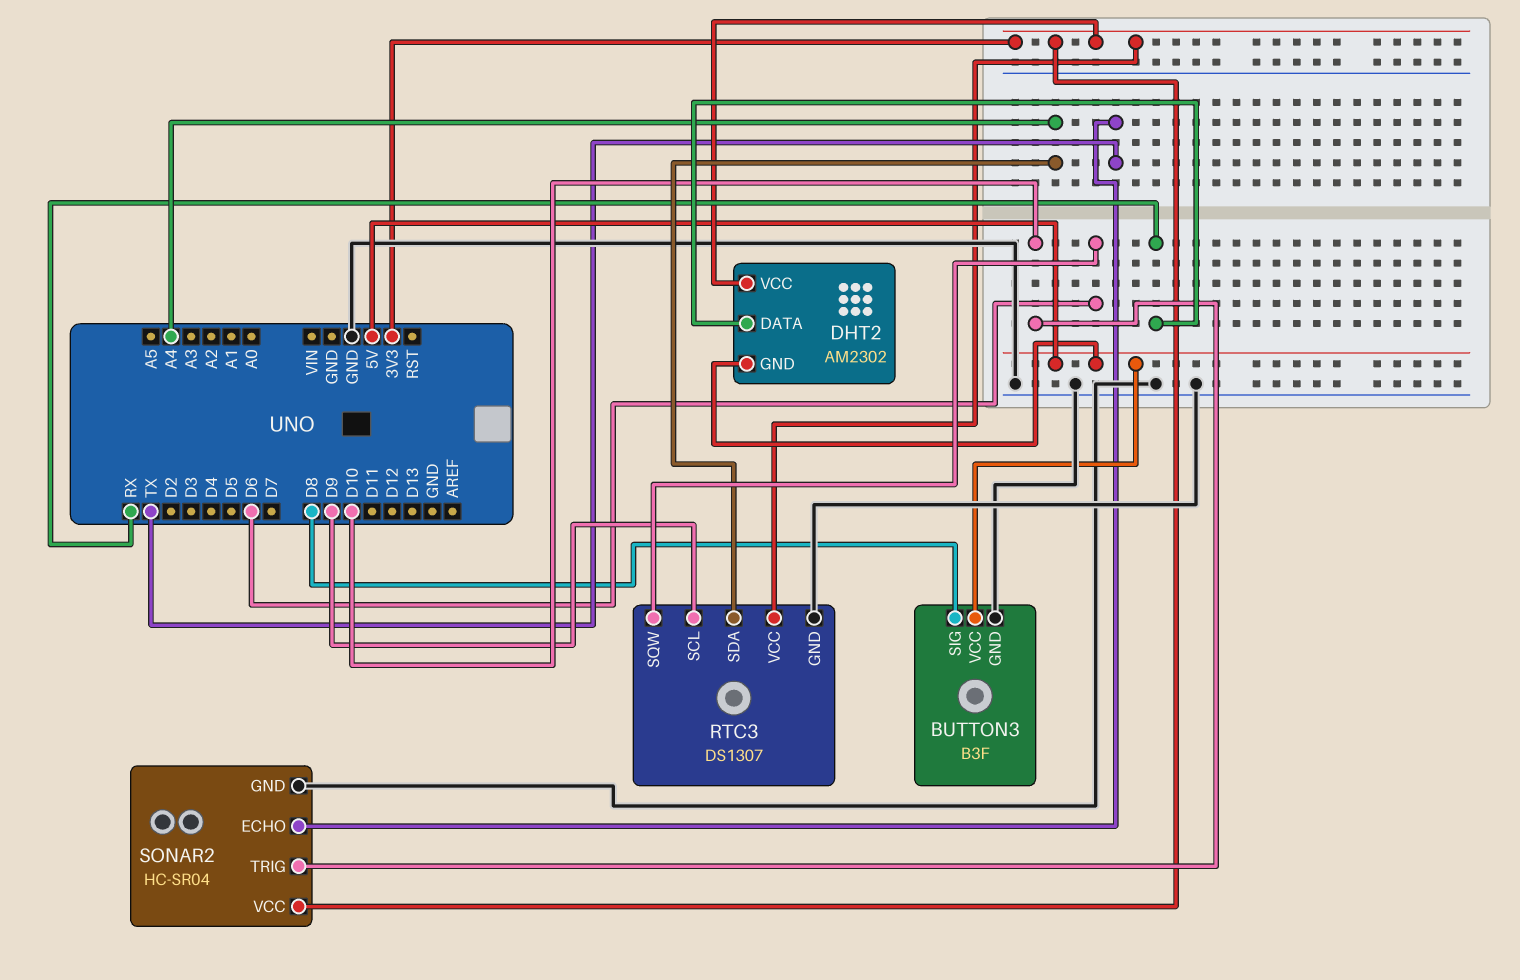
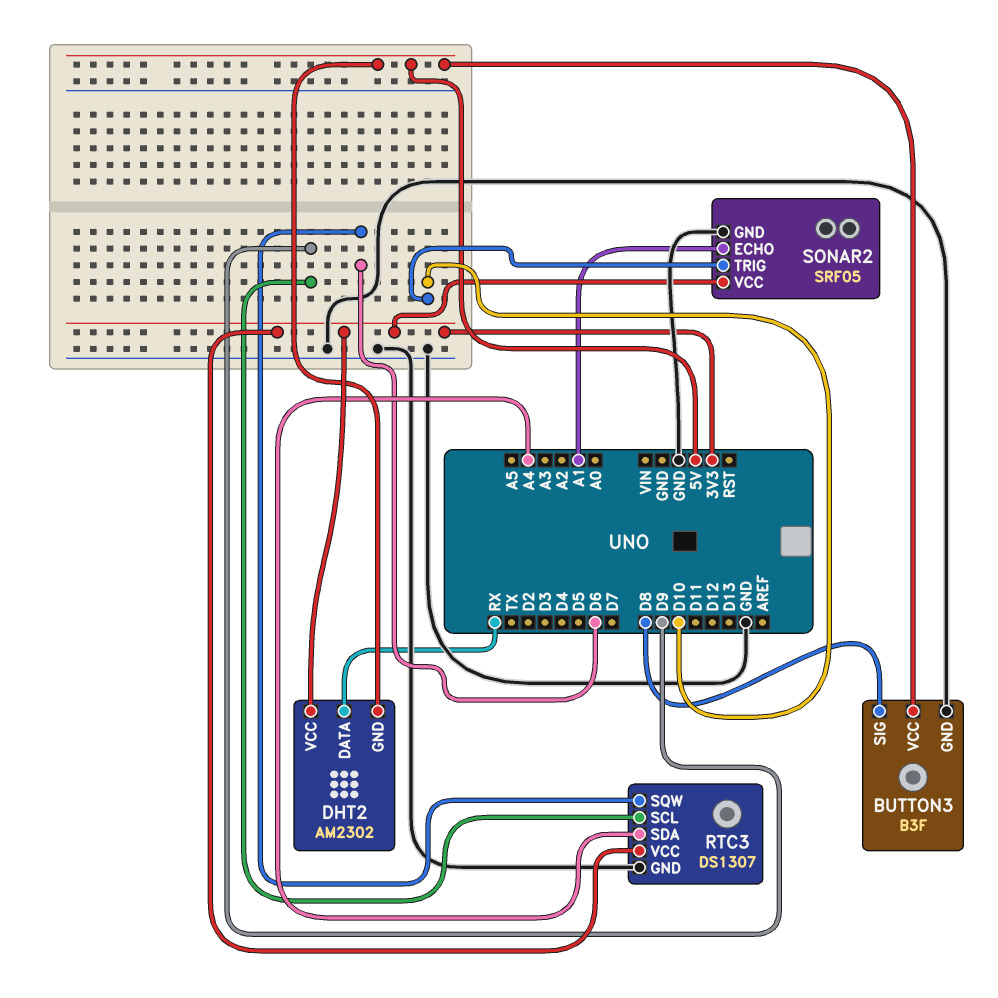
SONAR2: HC-SR04 -> SRF05
SONAR2 pin ECHO: TX -> A1

